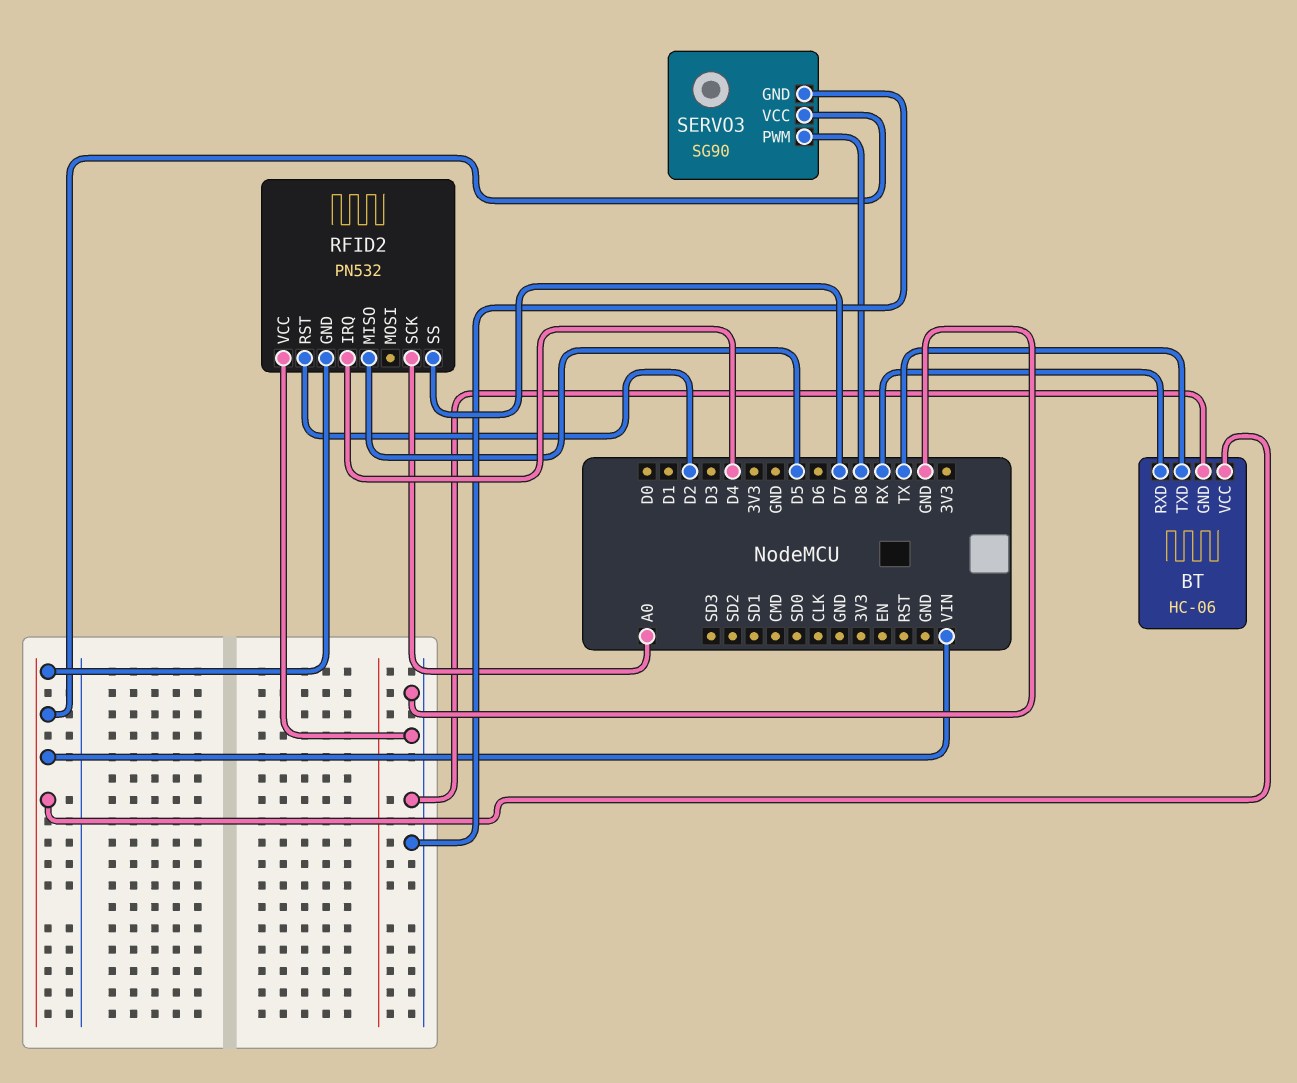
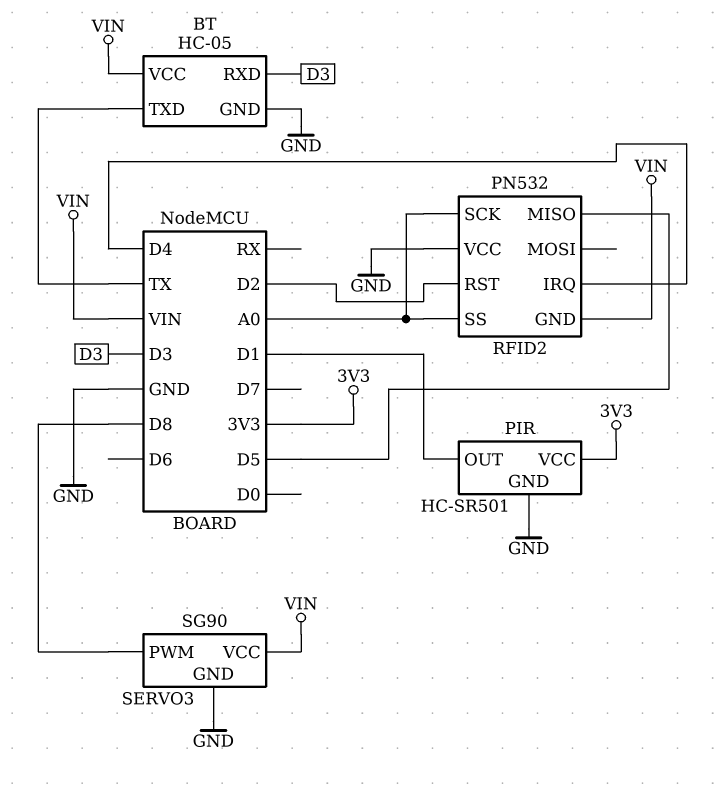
BT: HC-06 -> HC-05
BT pin RXD: RX -> D3
PIR: none -> HC-SR501
PIR pin GND: none -> GND
PIR pin OUT: none -> D1
PIR pin VCC: none -> 3V3
RFID2 pin SS: D7 -> A0

